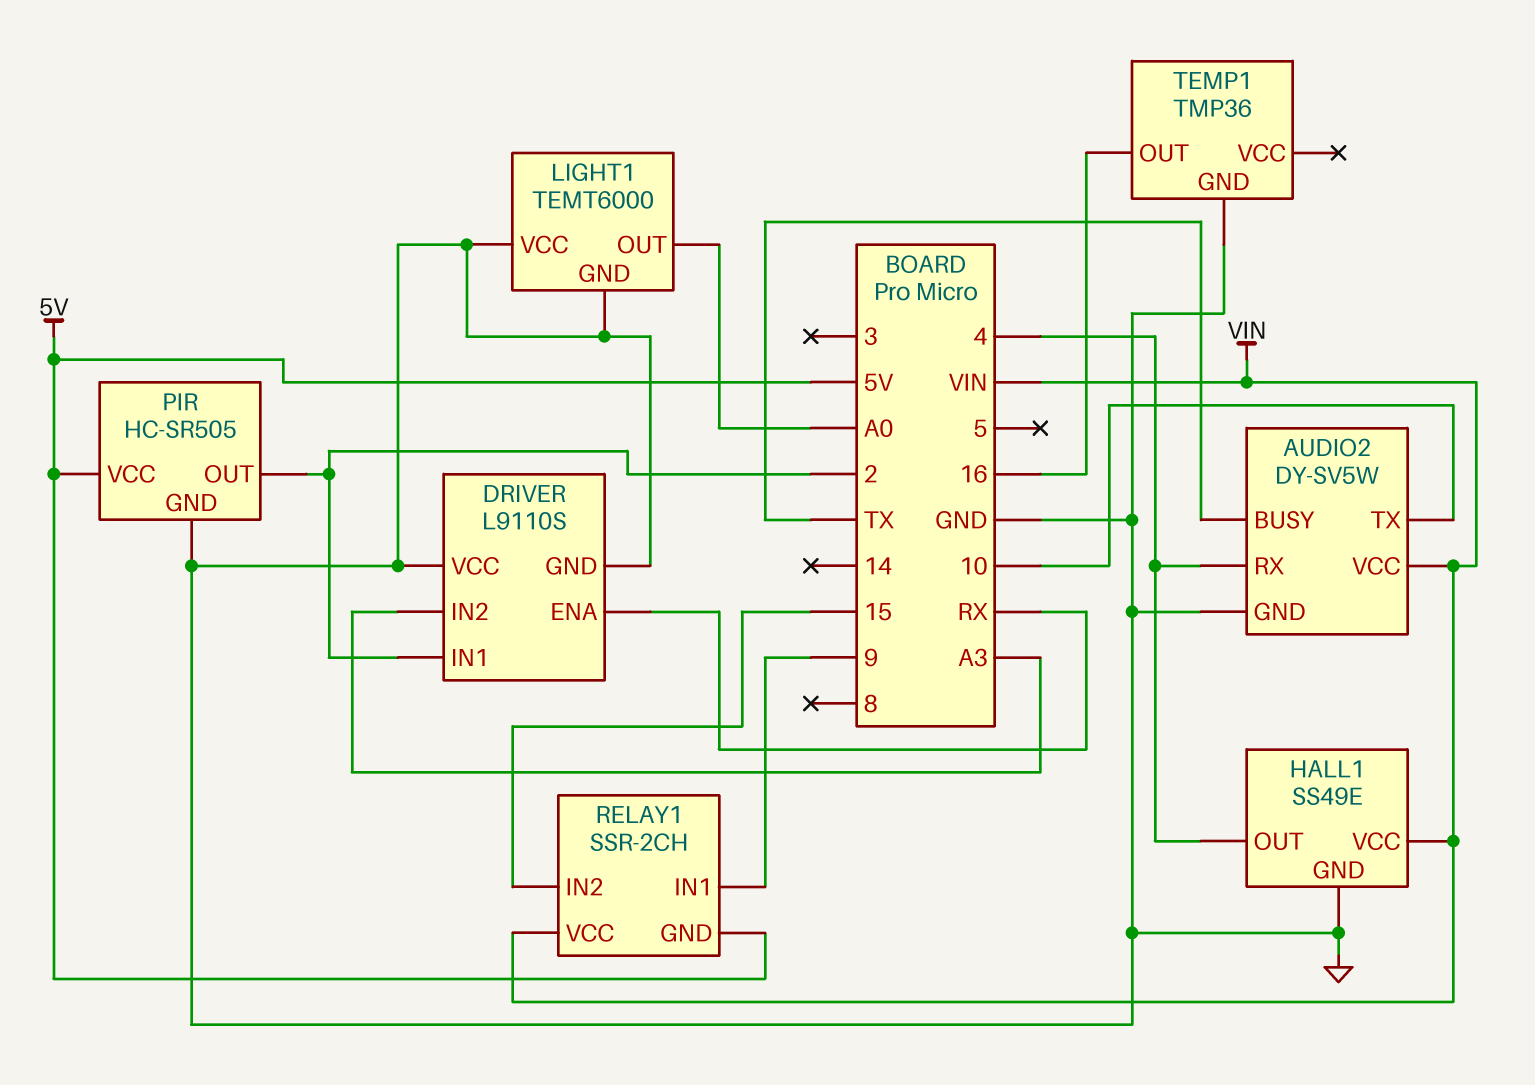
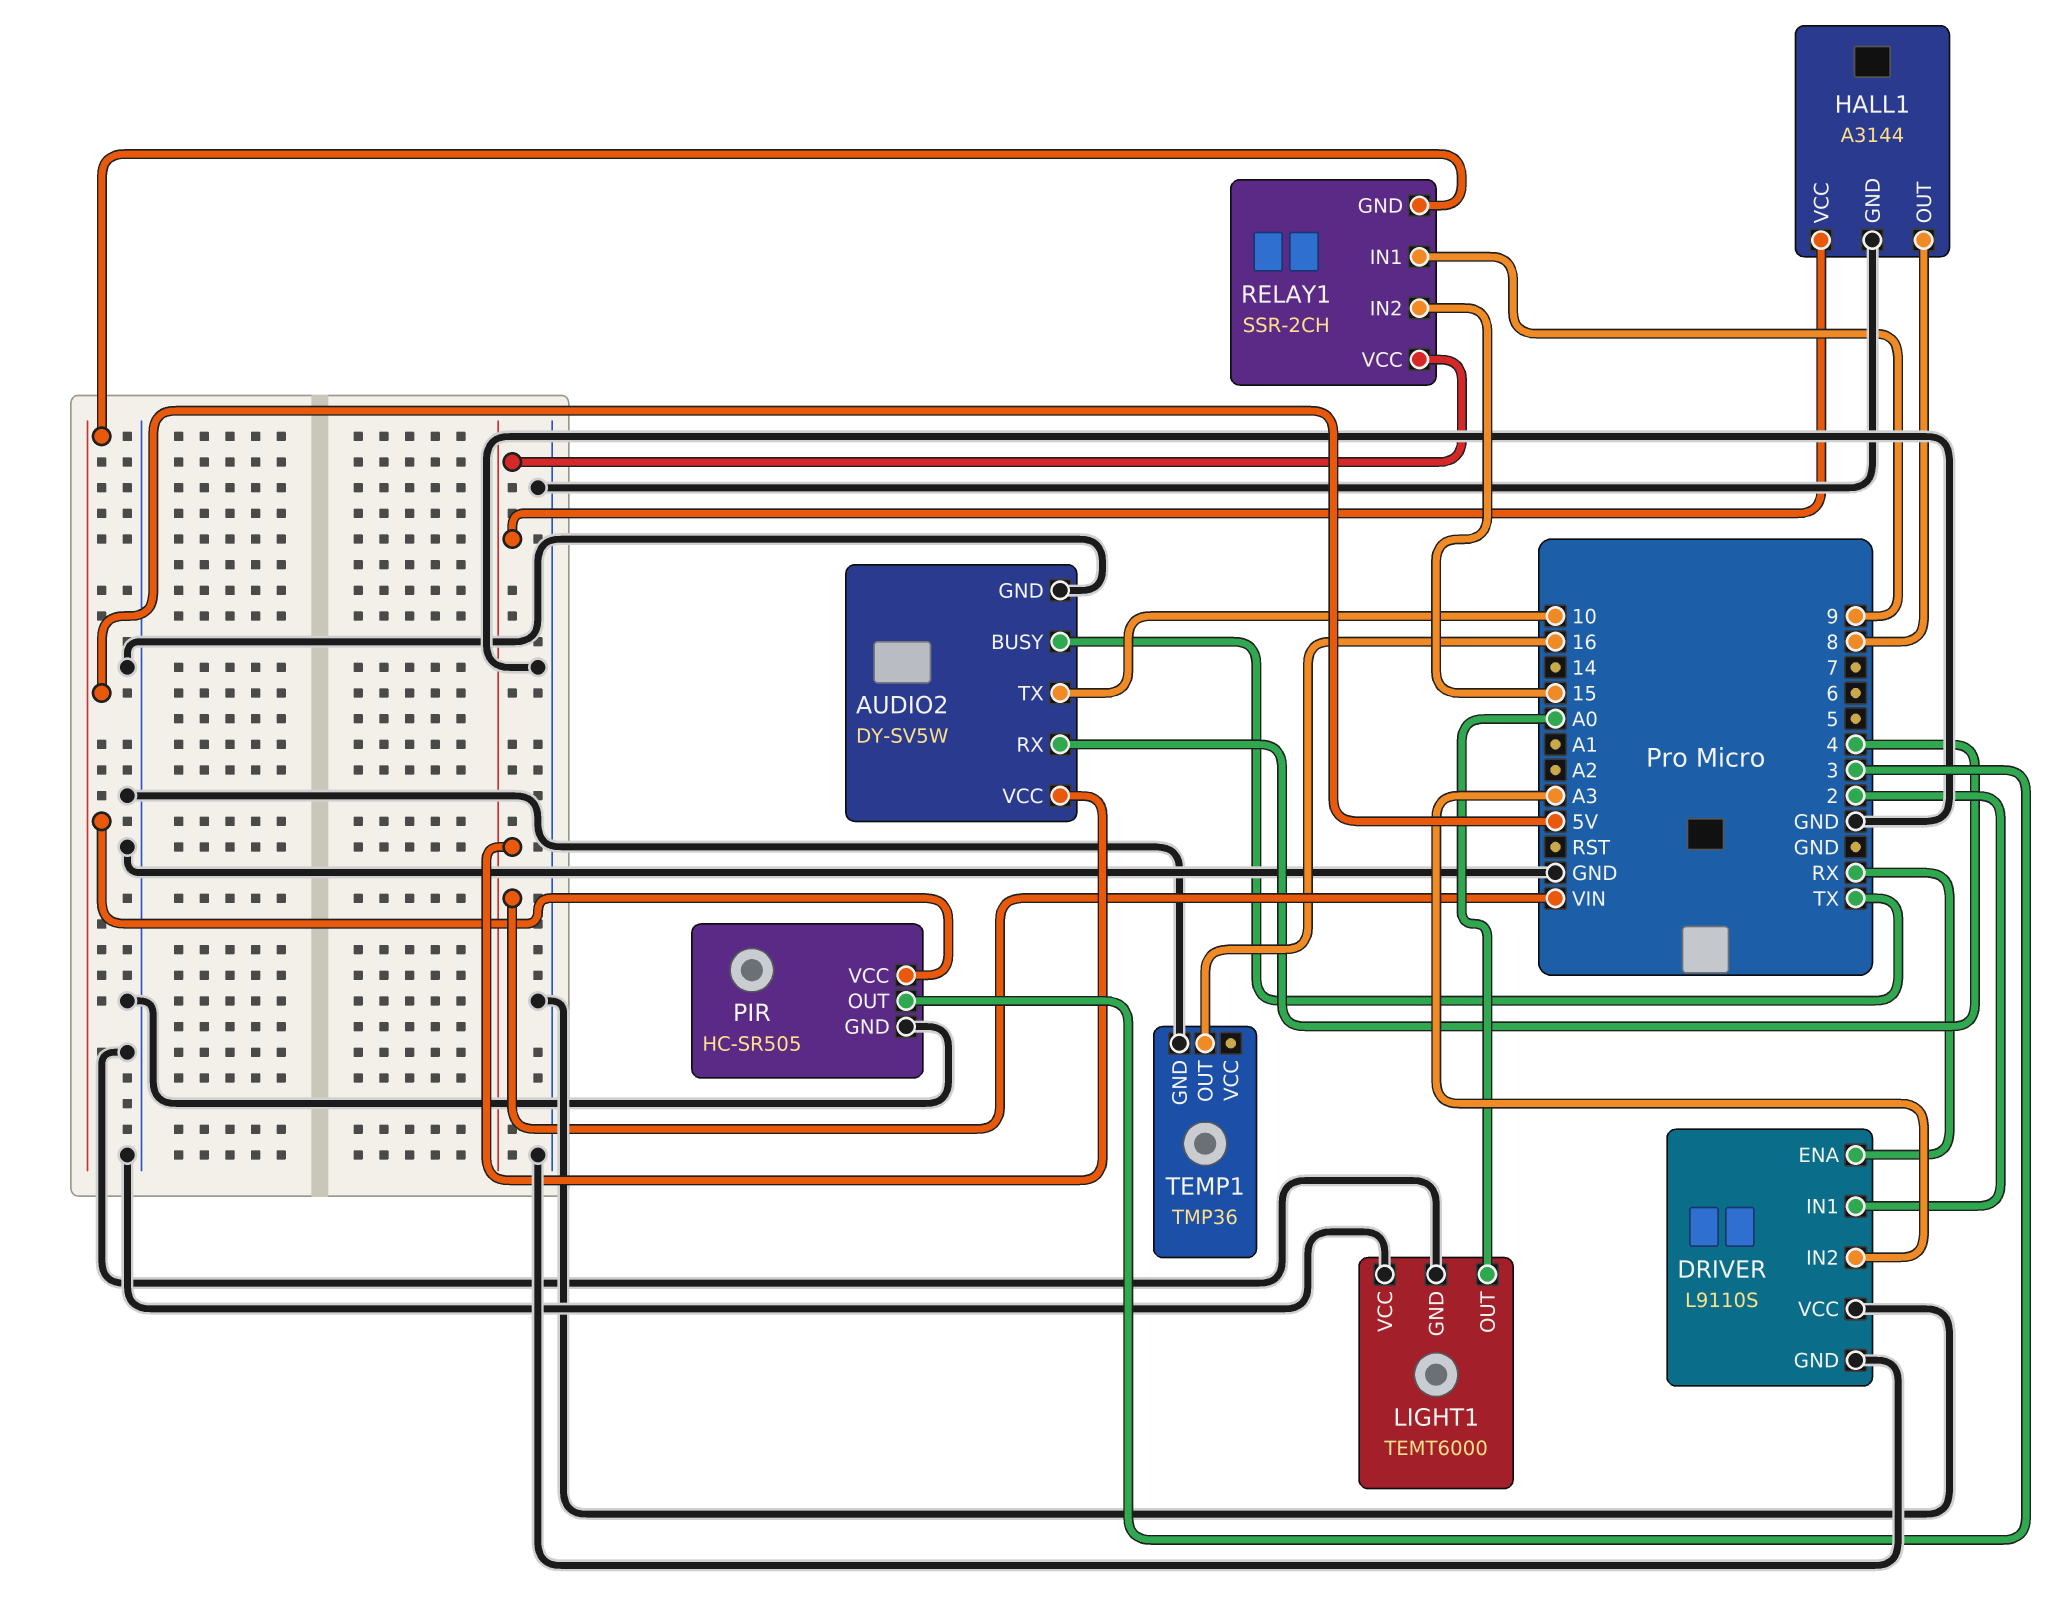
HALL1: SS49E -> A3144
HALL1 pin OUT: 4 -> 8
PIR pin OUT: 2 -> 3

